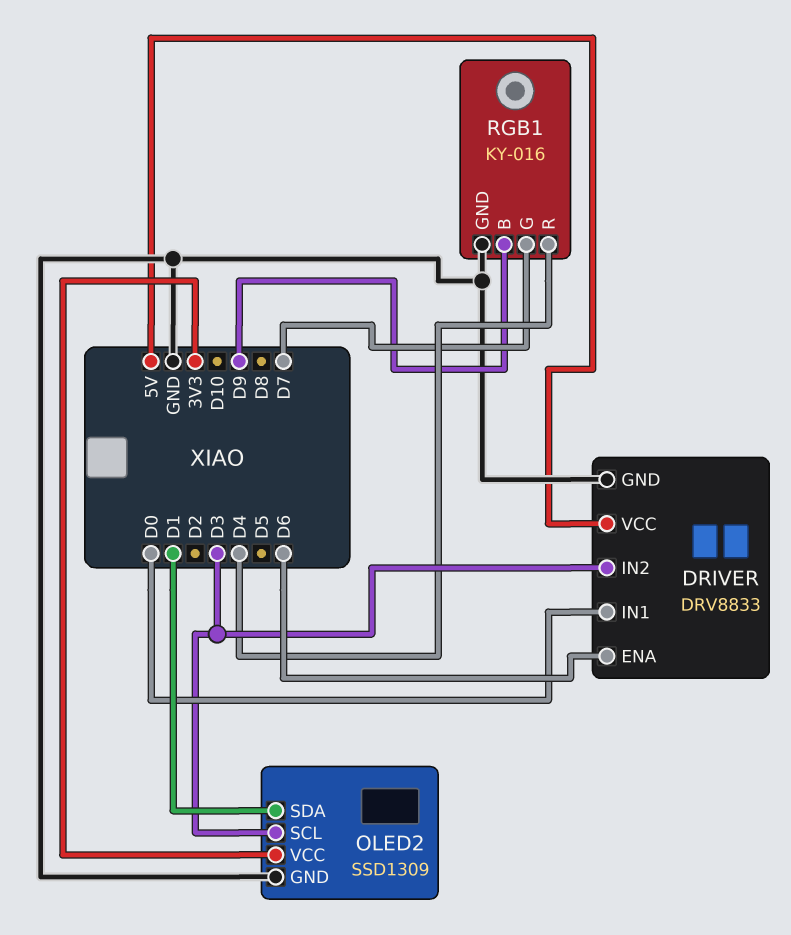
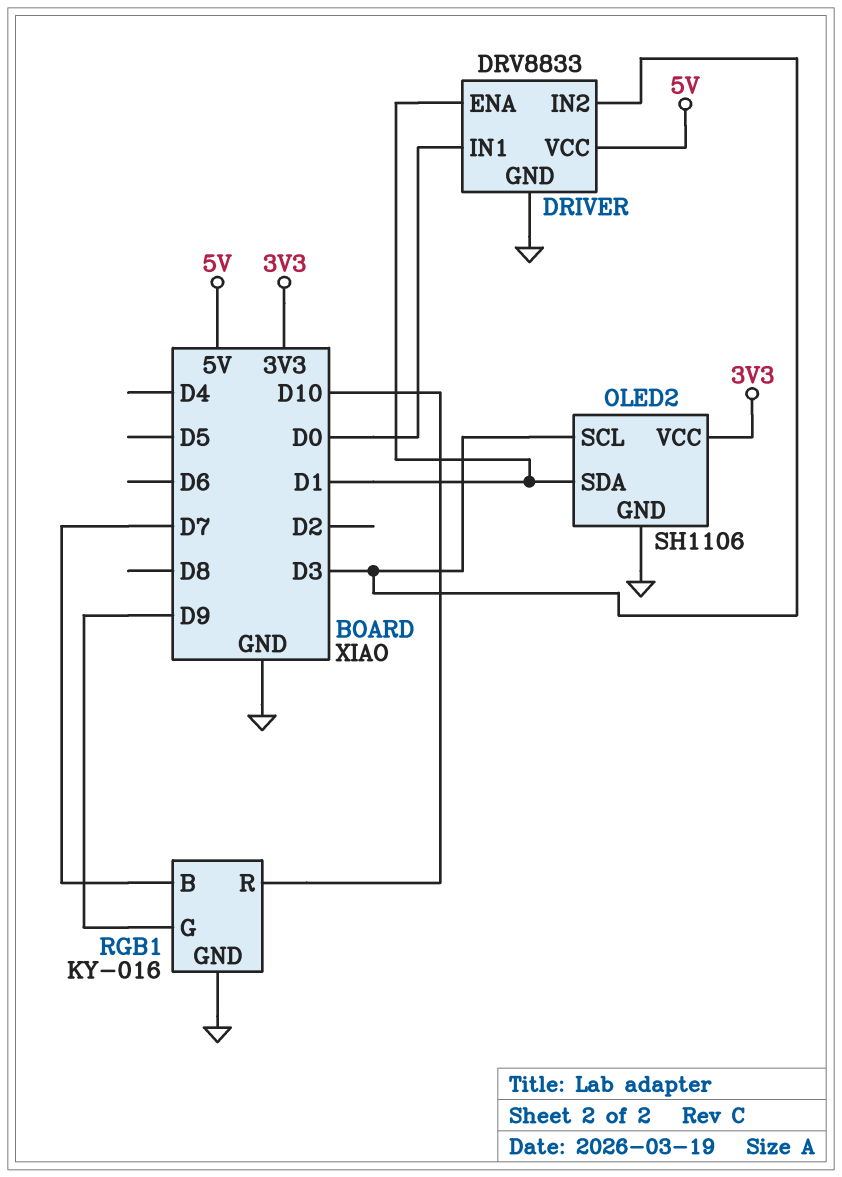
DRIVER pin ENA: D6 -> D1
OLED2: SSD1309 -> SH1106
RGB1 pin B: D9 -> D7
RGB1 pin G: D7 -> D9
RGB1 pin R: D4 -> D10

